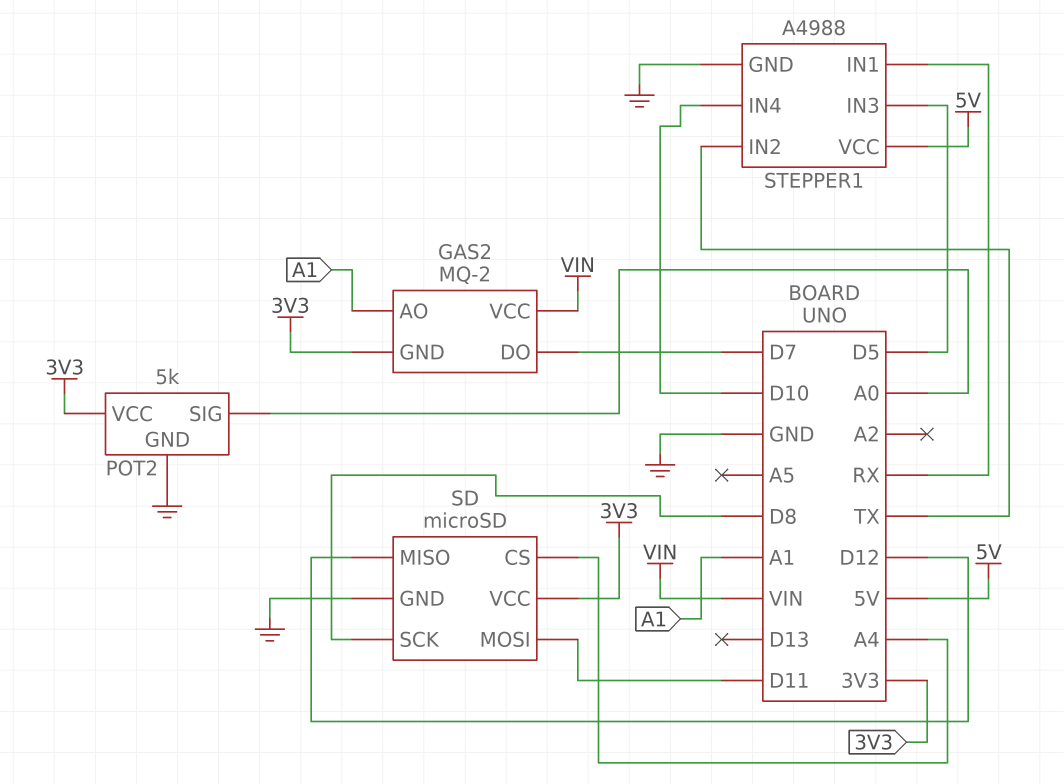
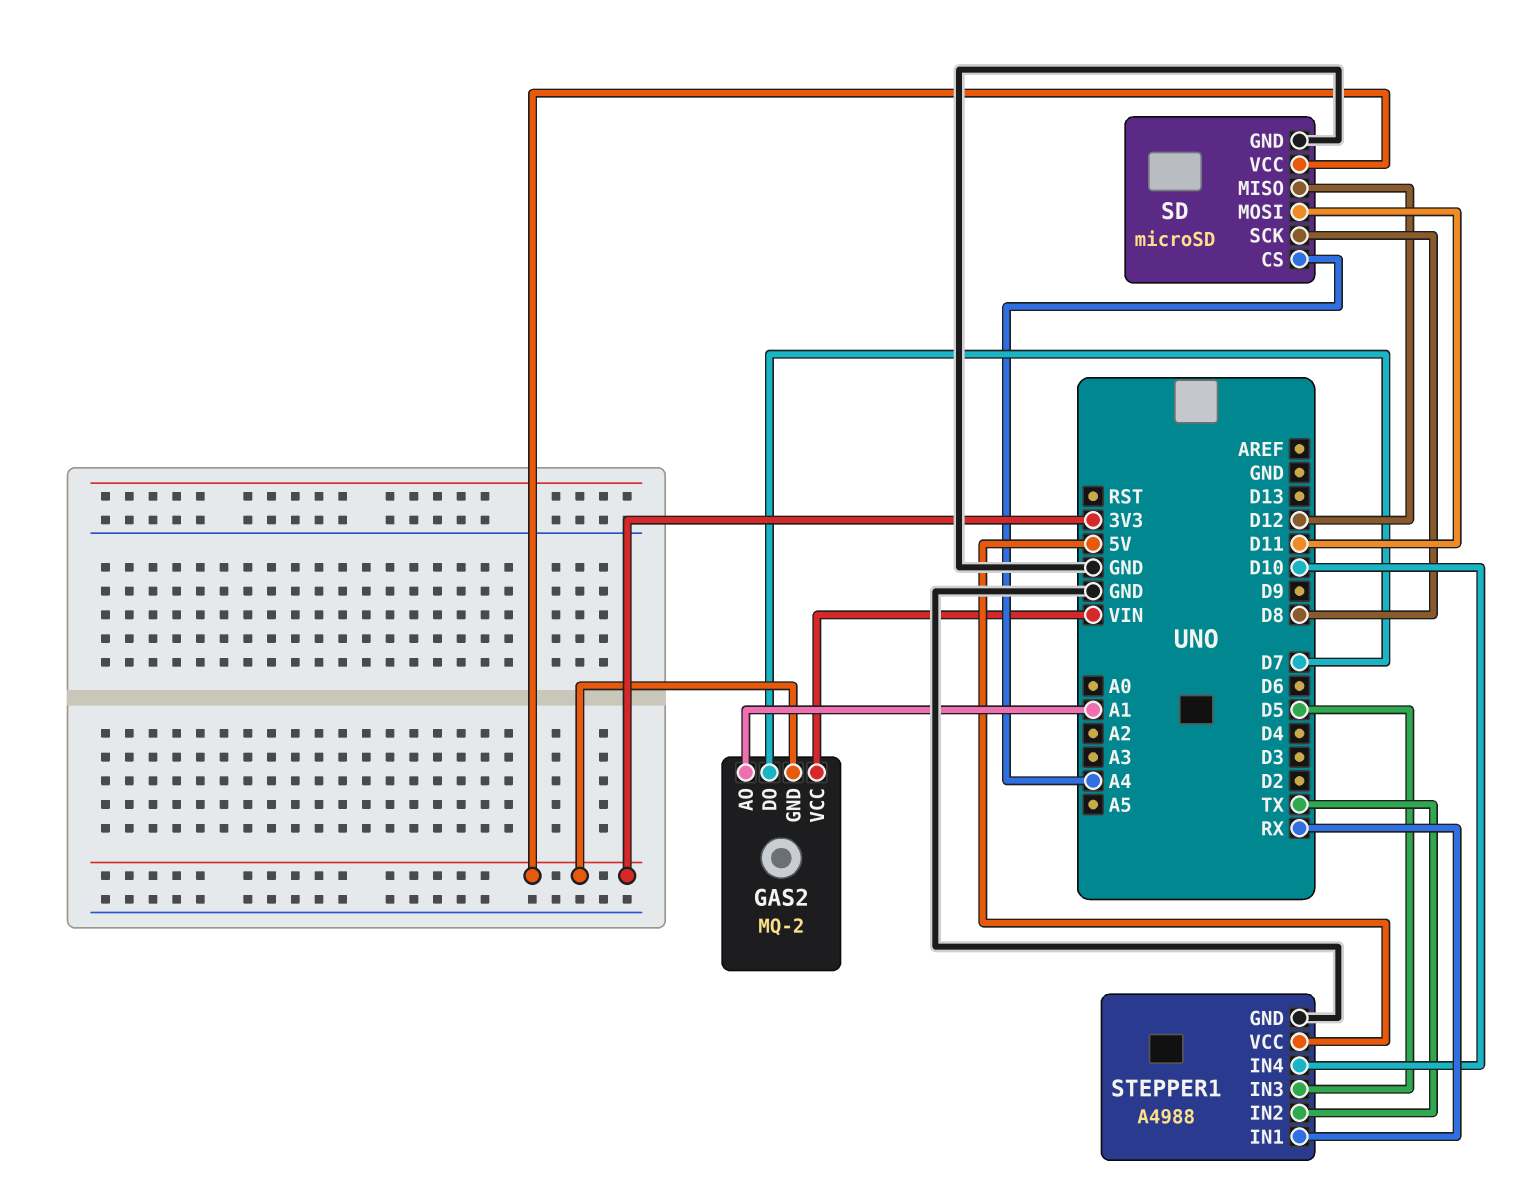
POT2: 5k -> none
POT2 pin GND: GND -> none
POT2 pin SIG: A0 -> none
POT2 pin VCC: 3V3 -> none

